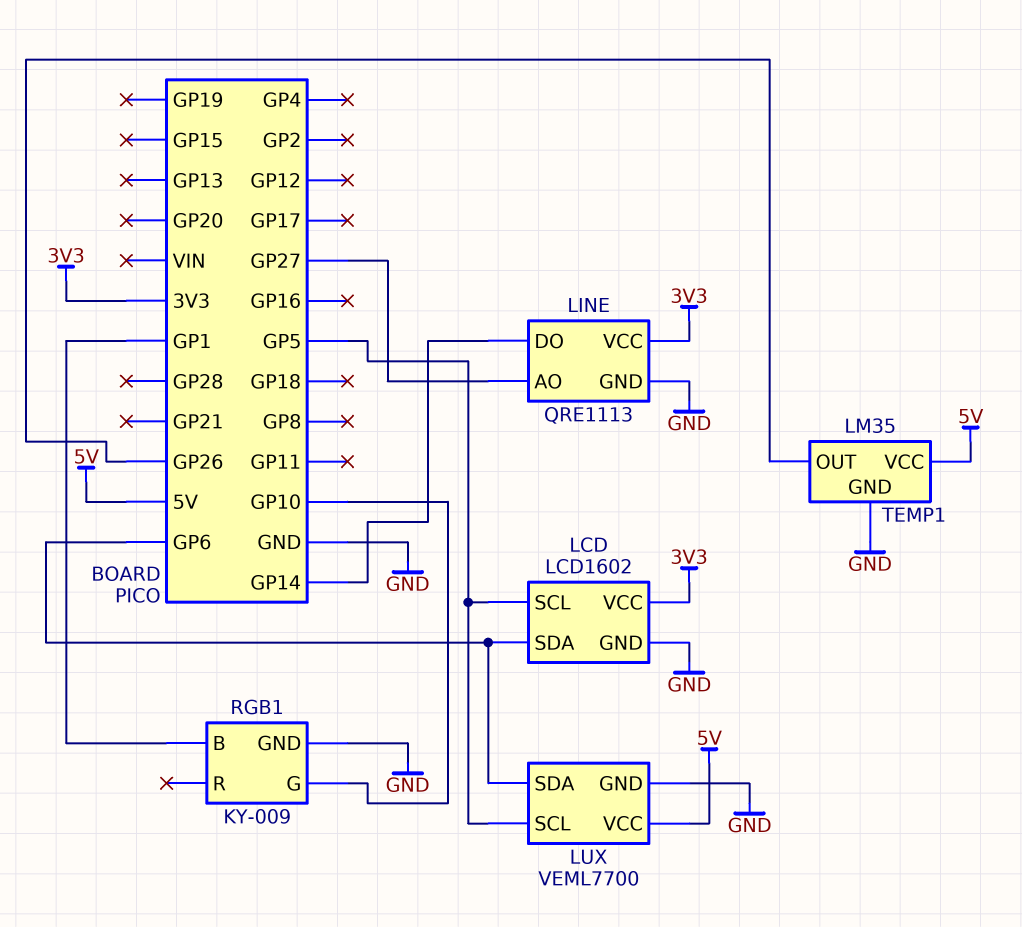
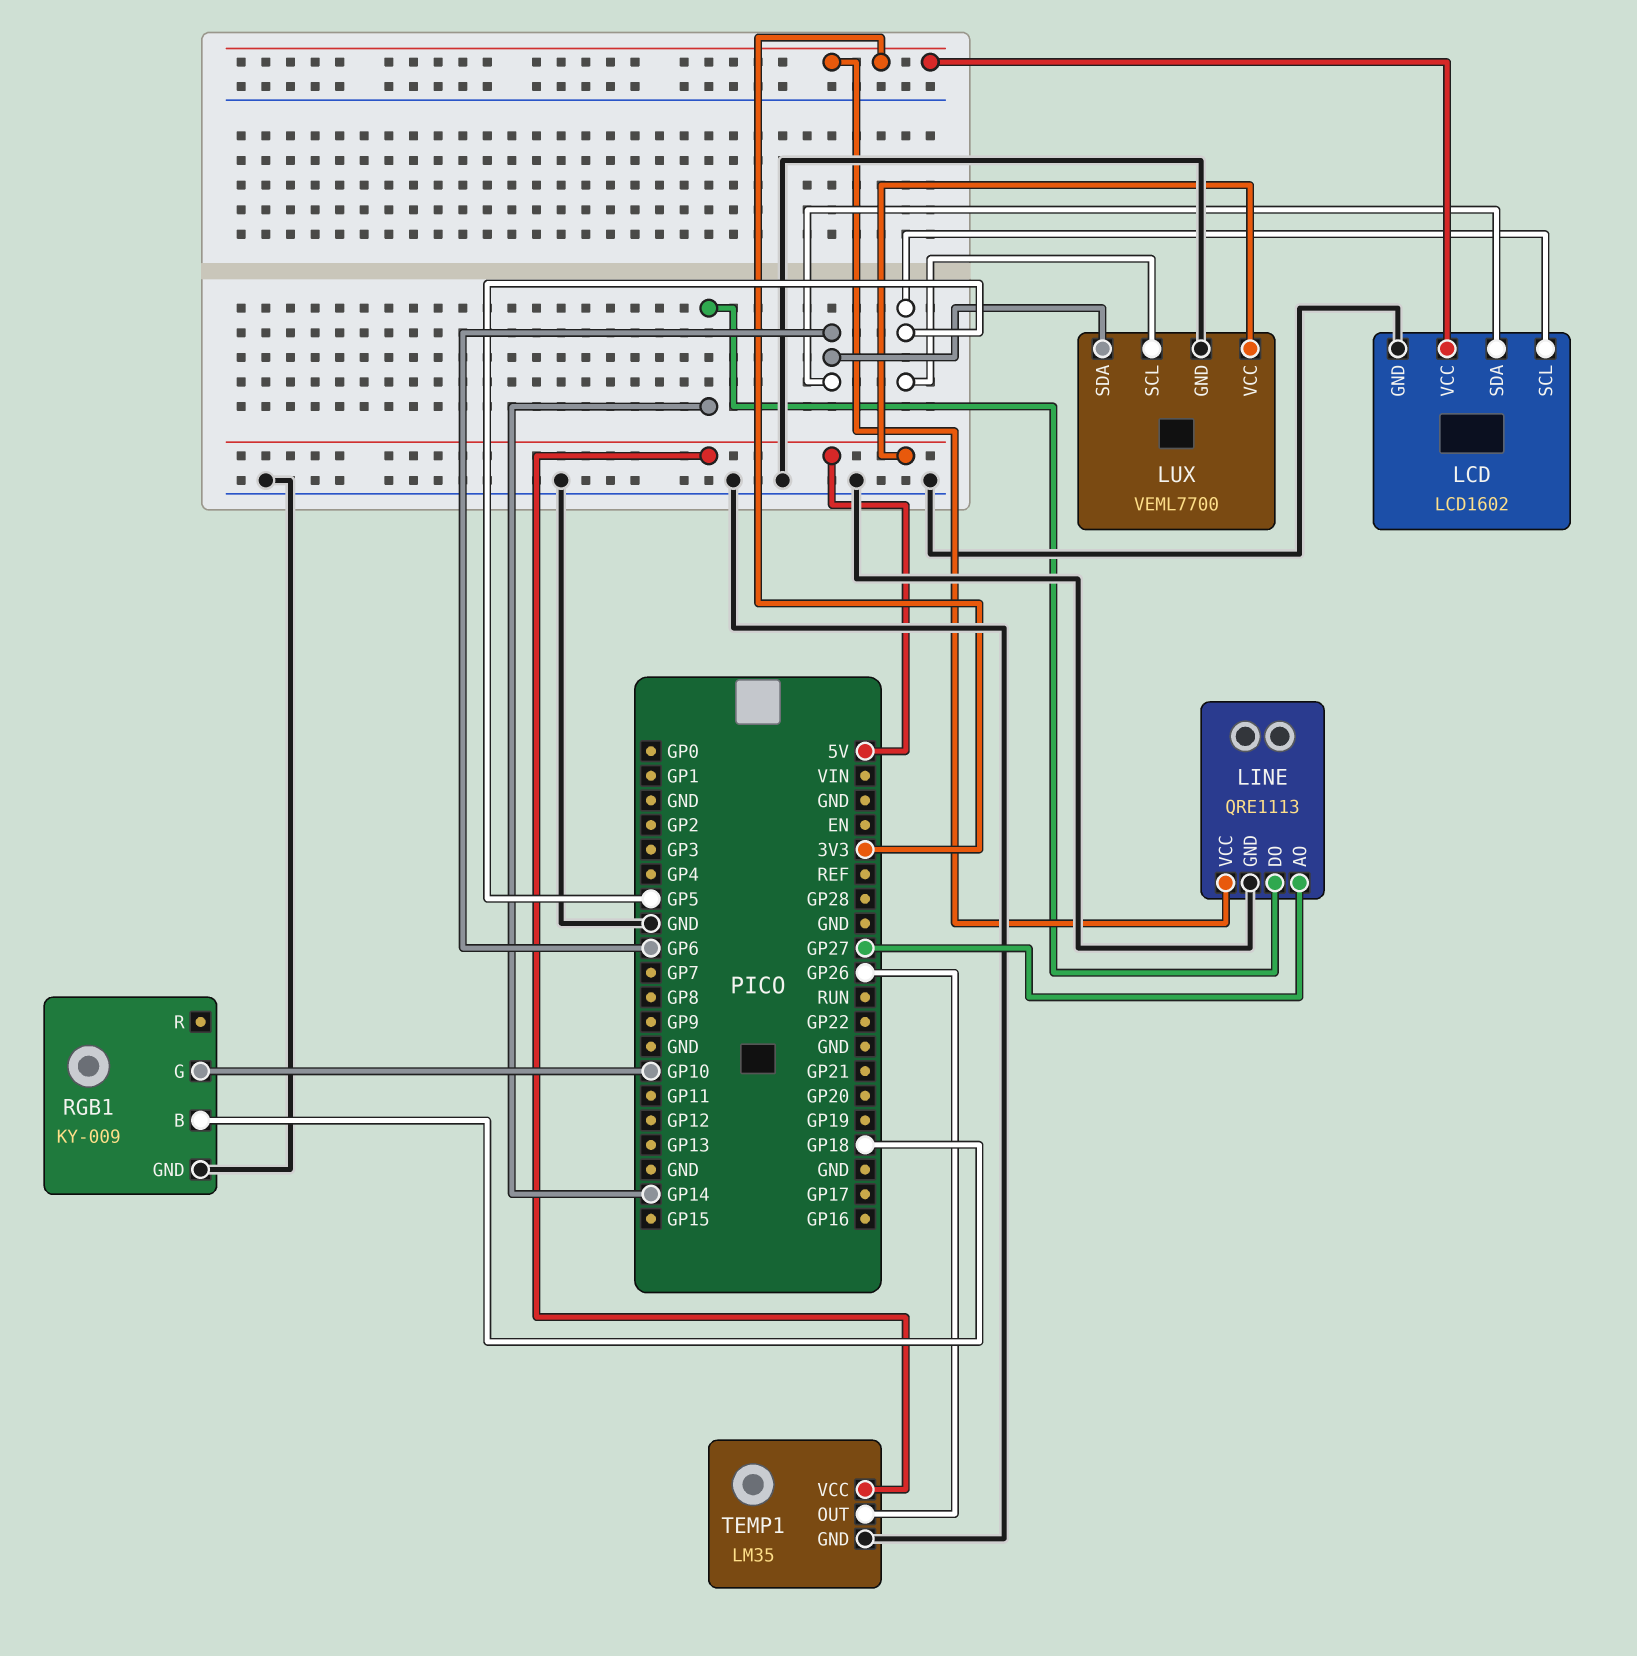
RGB1 pin B: GP1 -> GP18

